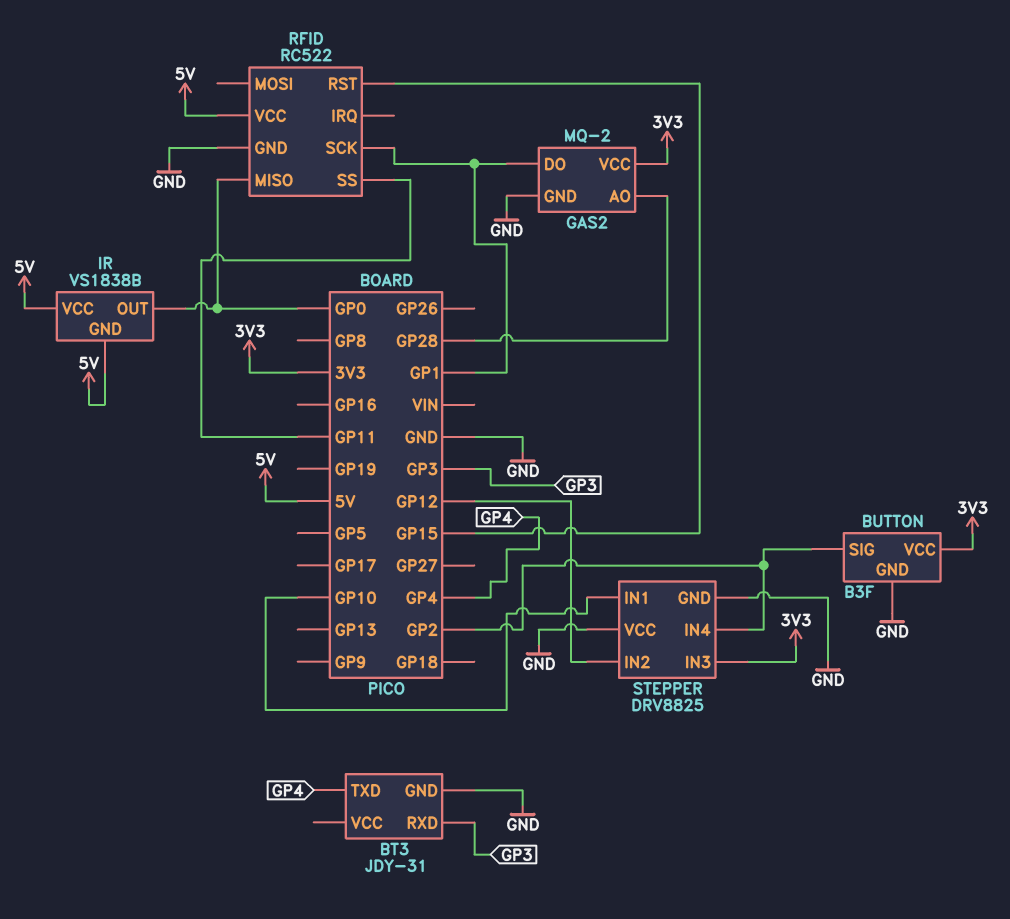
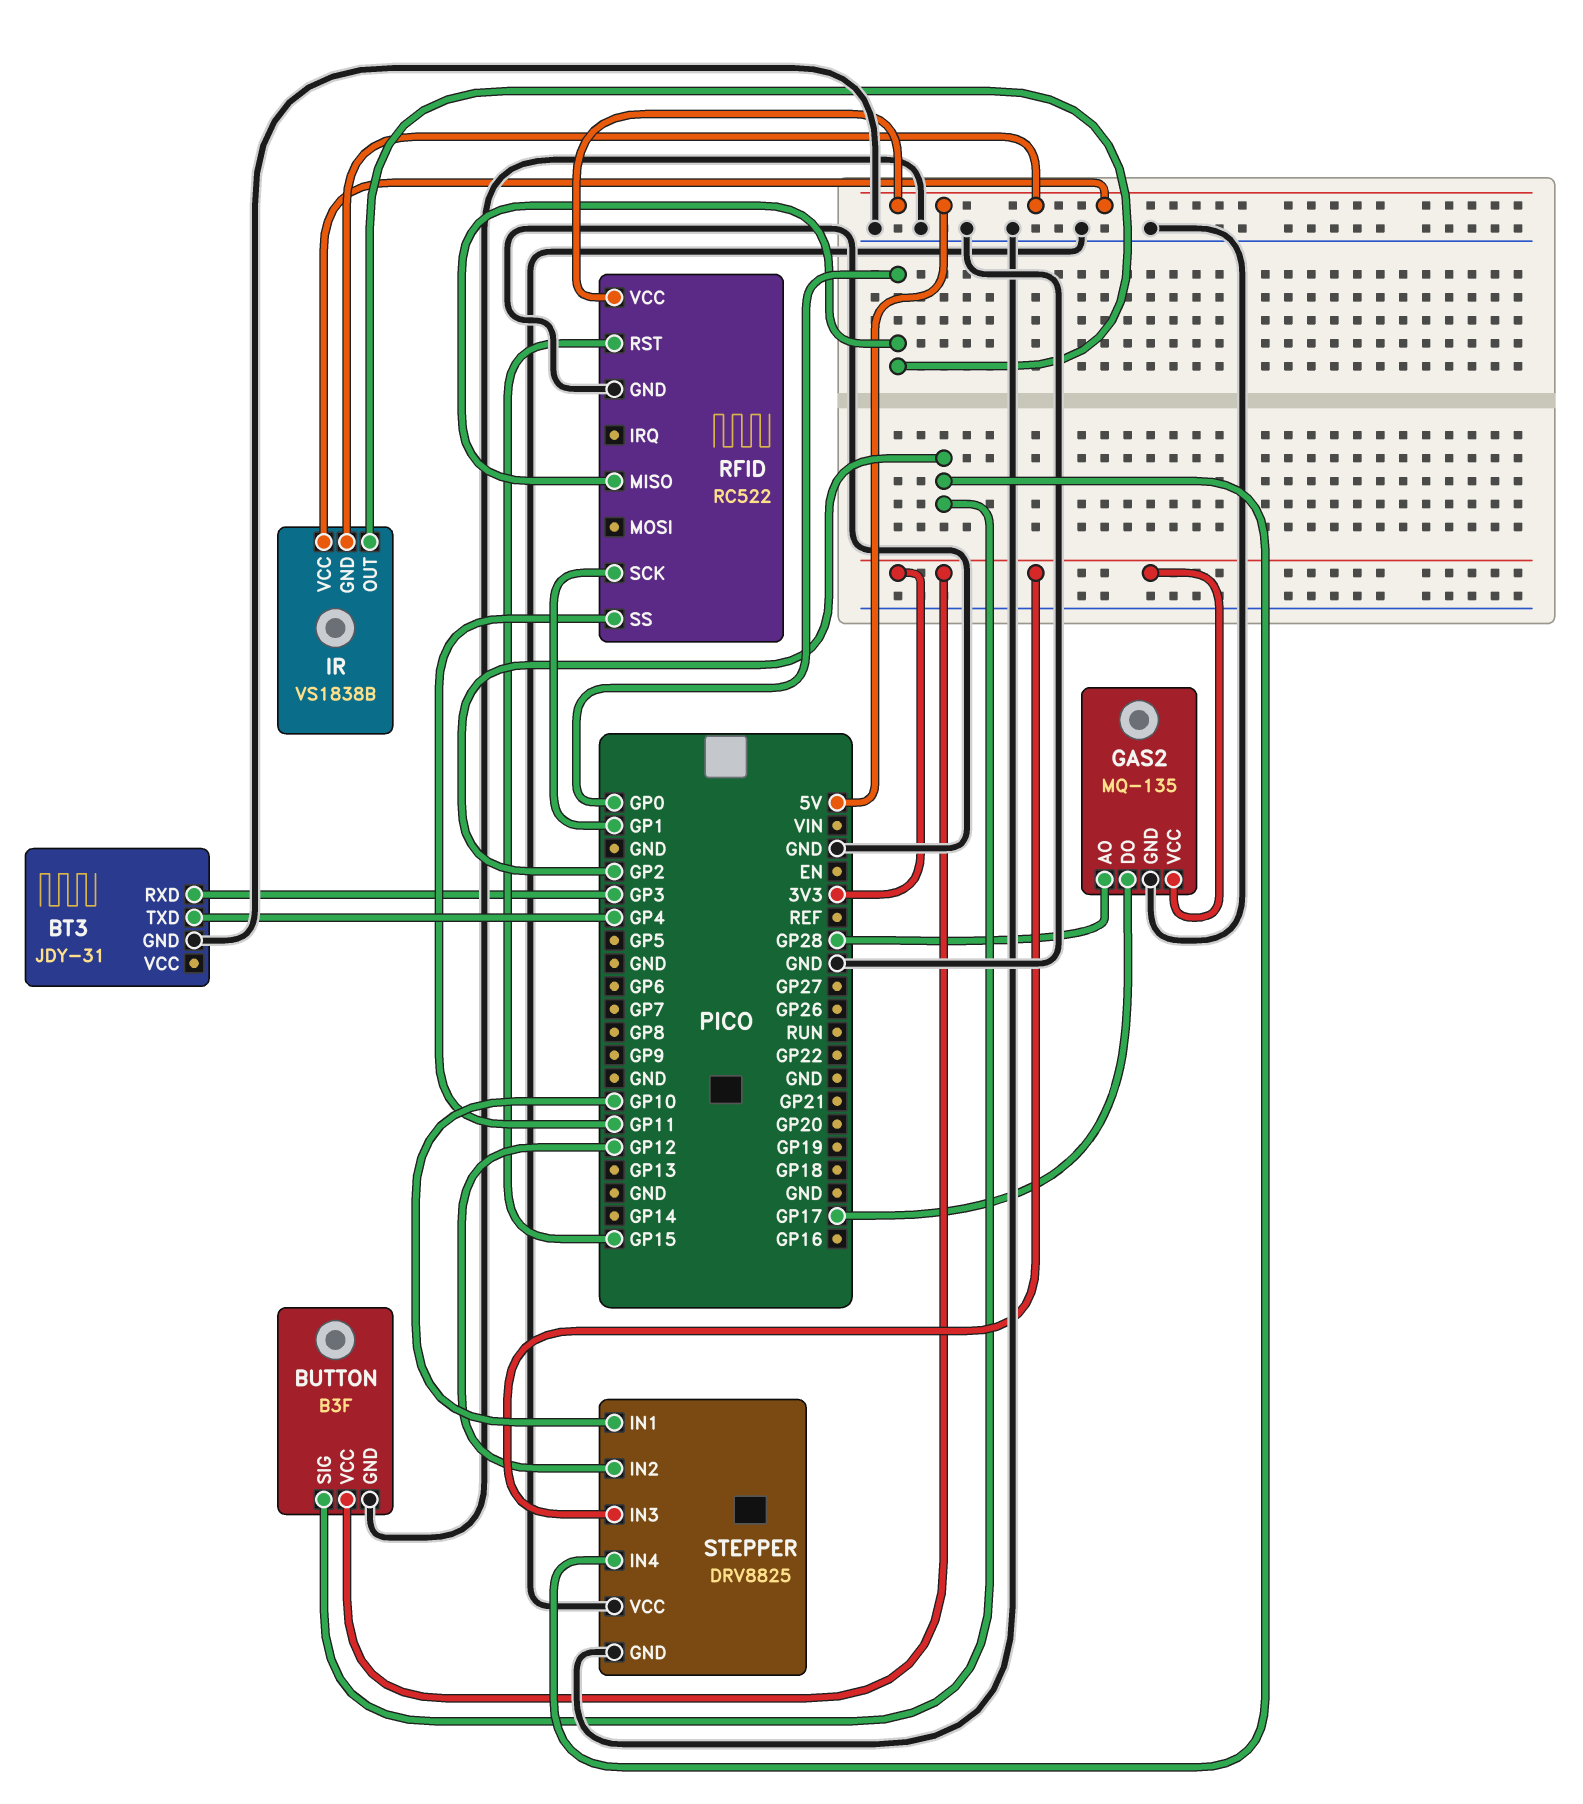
GAS2: MQ-2 -> MQ-135
GAS2 pin DO: GP1 -> GP17

